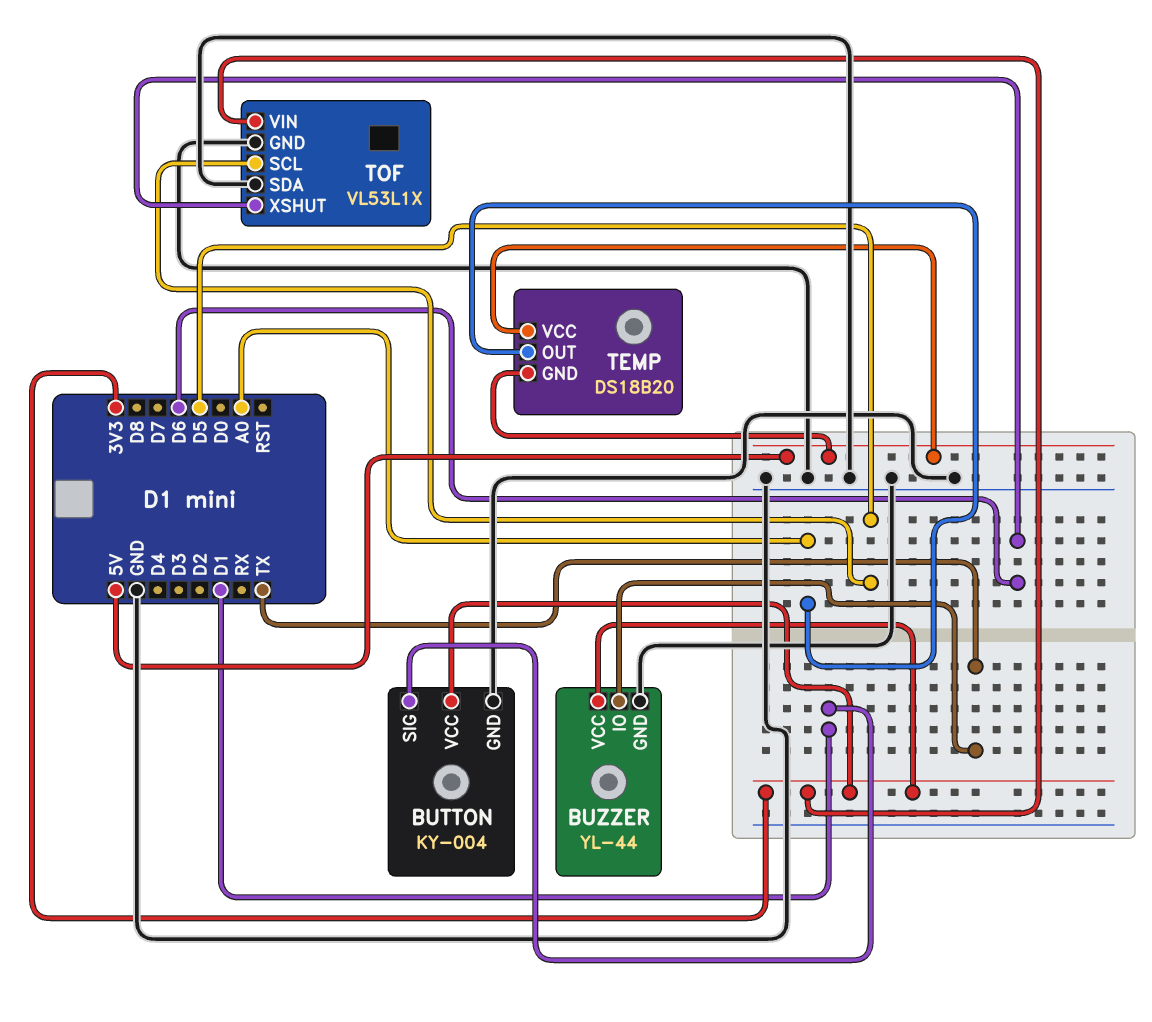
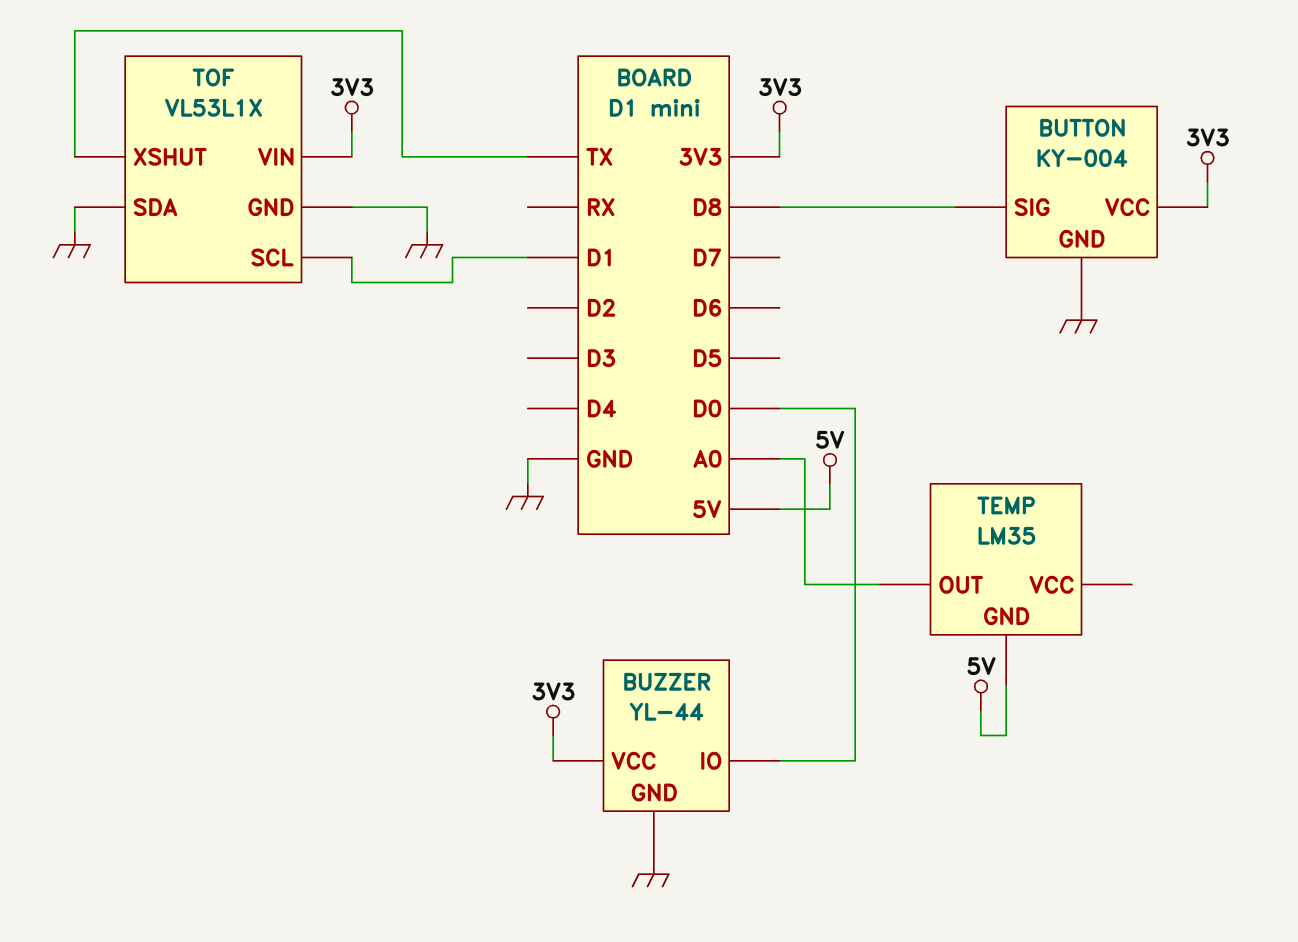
BUTTON pin SIG: D1 -> D8
BUZZER pin IO: TX -> D0
TEMP: DS18B20 -> LM35
TEMP pin VCC: 5V -> none
TOF pin SCL: D5 -> D1
TOF pin XSHUT: D6 -> TX

